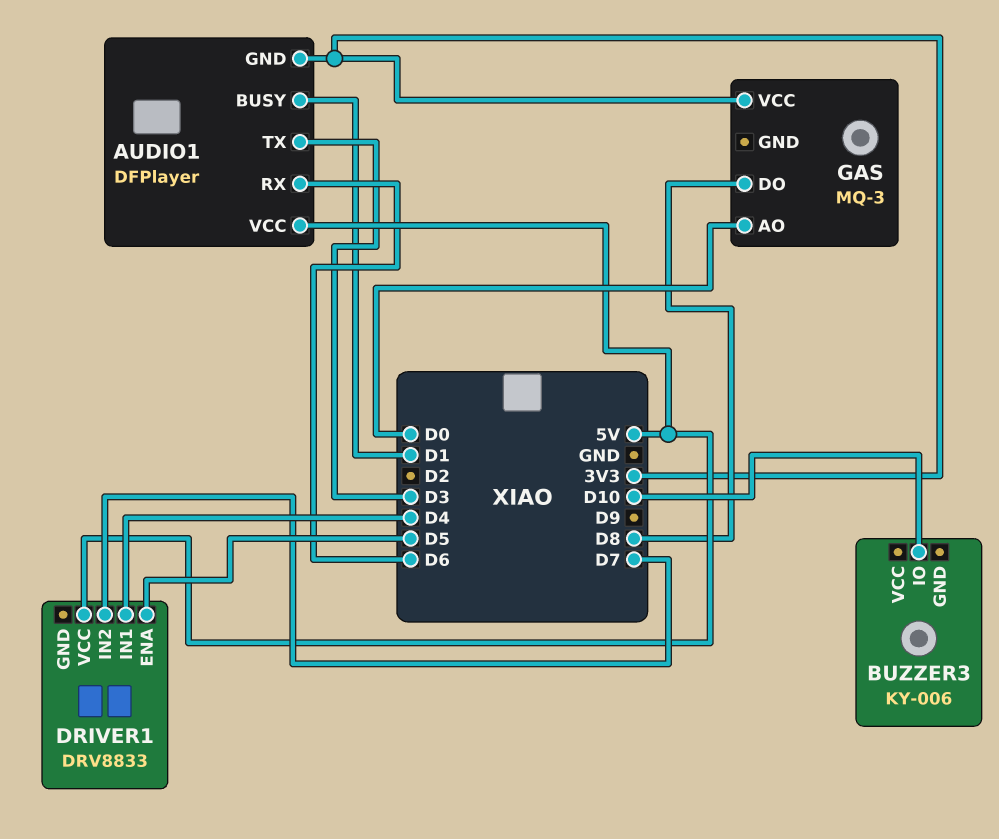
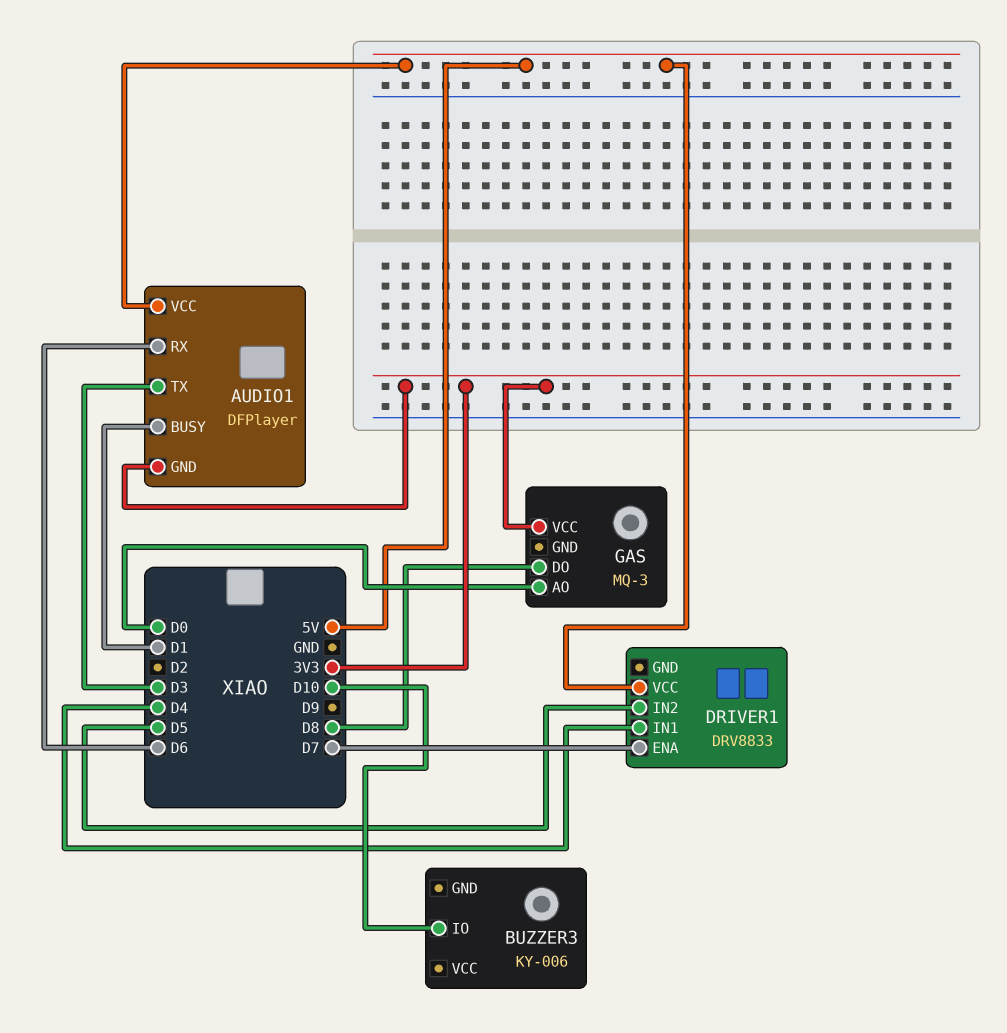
DRIVER1 pin ENA: D5 -> D7
DRIVER1 pin IN2: D7 -> D5

